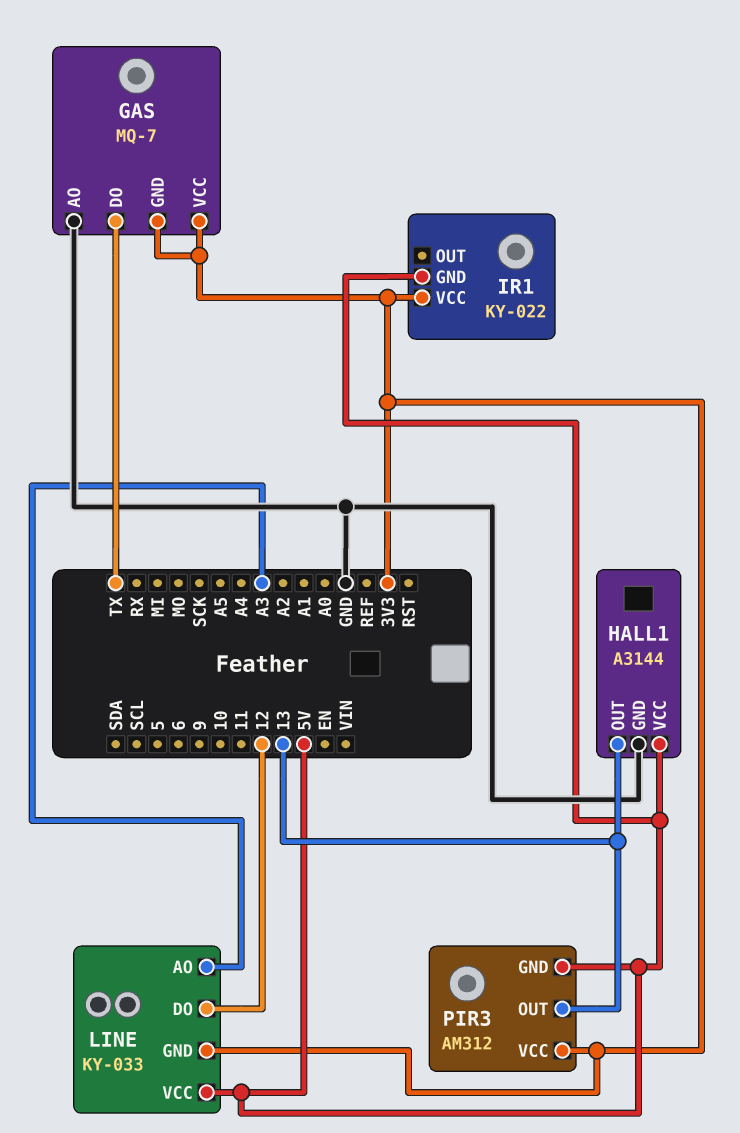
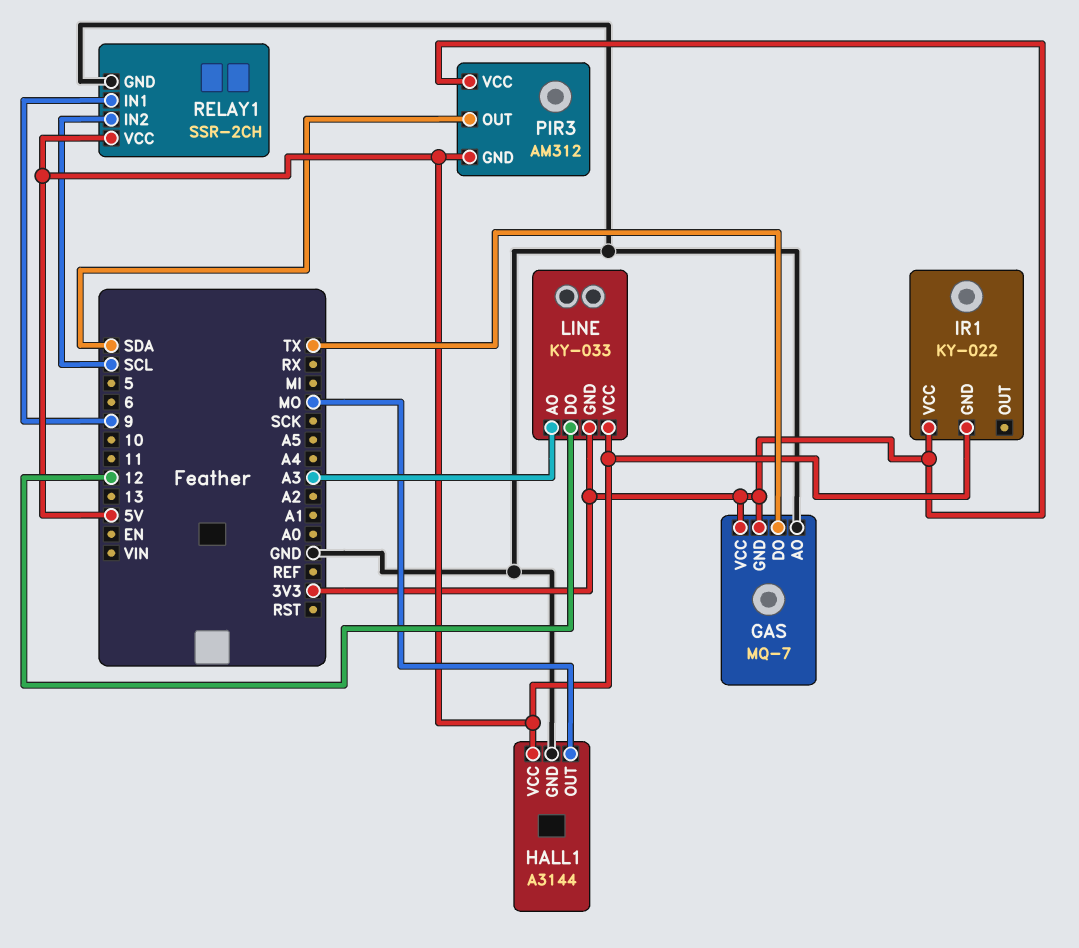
HALL1 pin OUT: 13 -> MO
PIR3 pin OUT: 13 -> SDA
RELAY1: none -> SSR-2CH
RELAY1 pin GND: none -> GND
RELAY1 pin IN1: none -> 9
RELAY1 pin IN2: none -> SCL
RELAY1 pin VCC: none -> 5V

